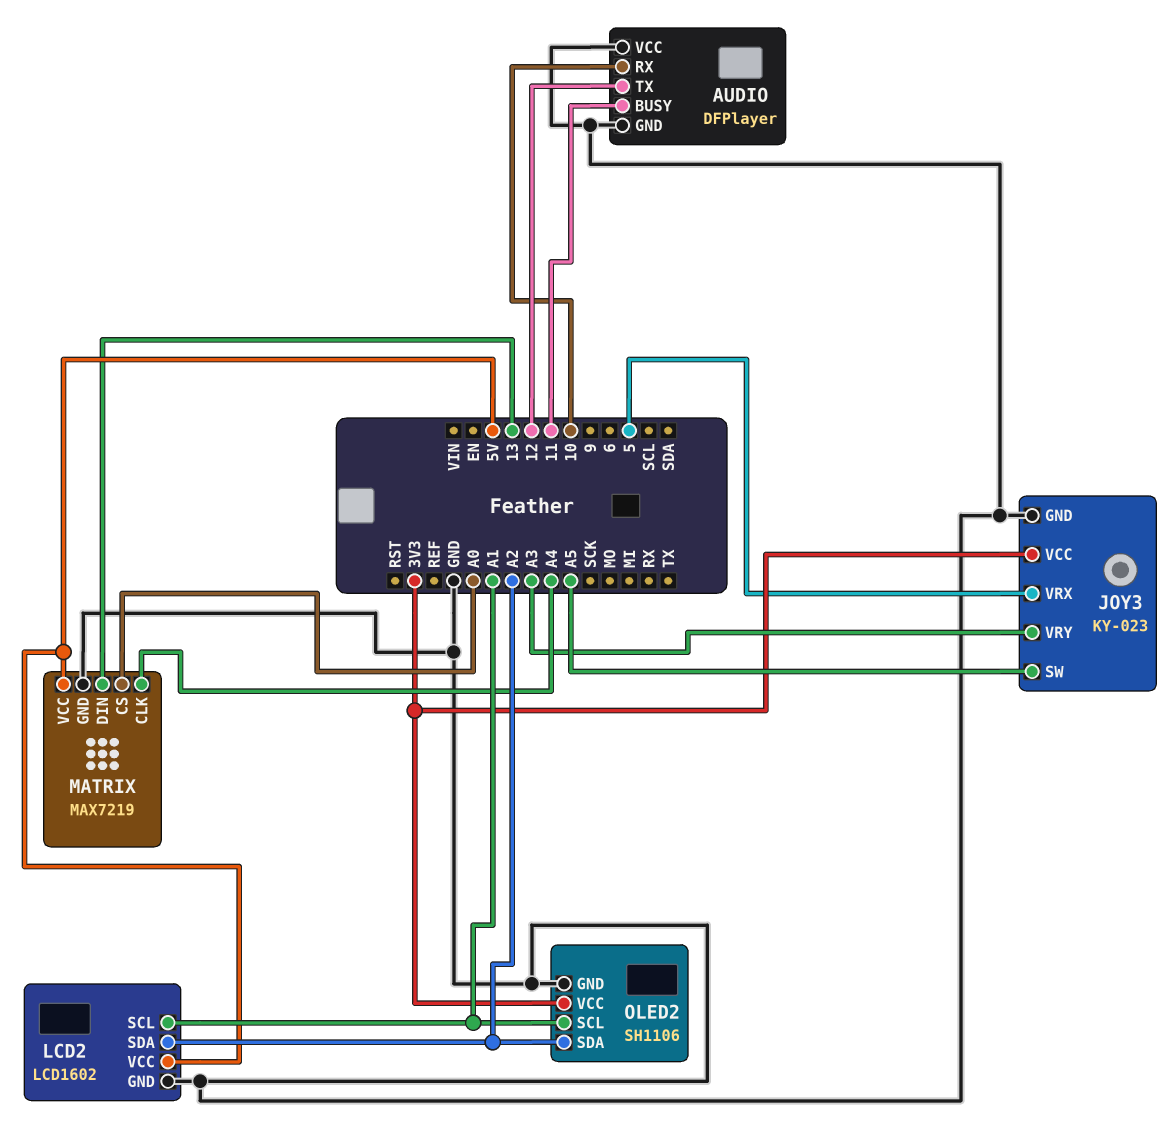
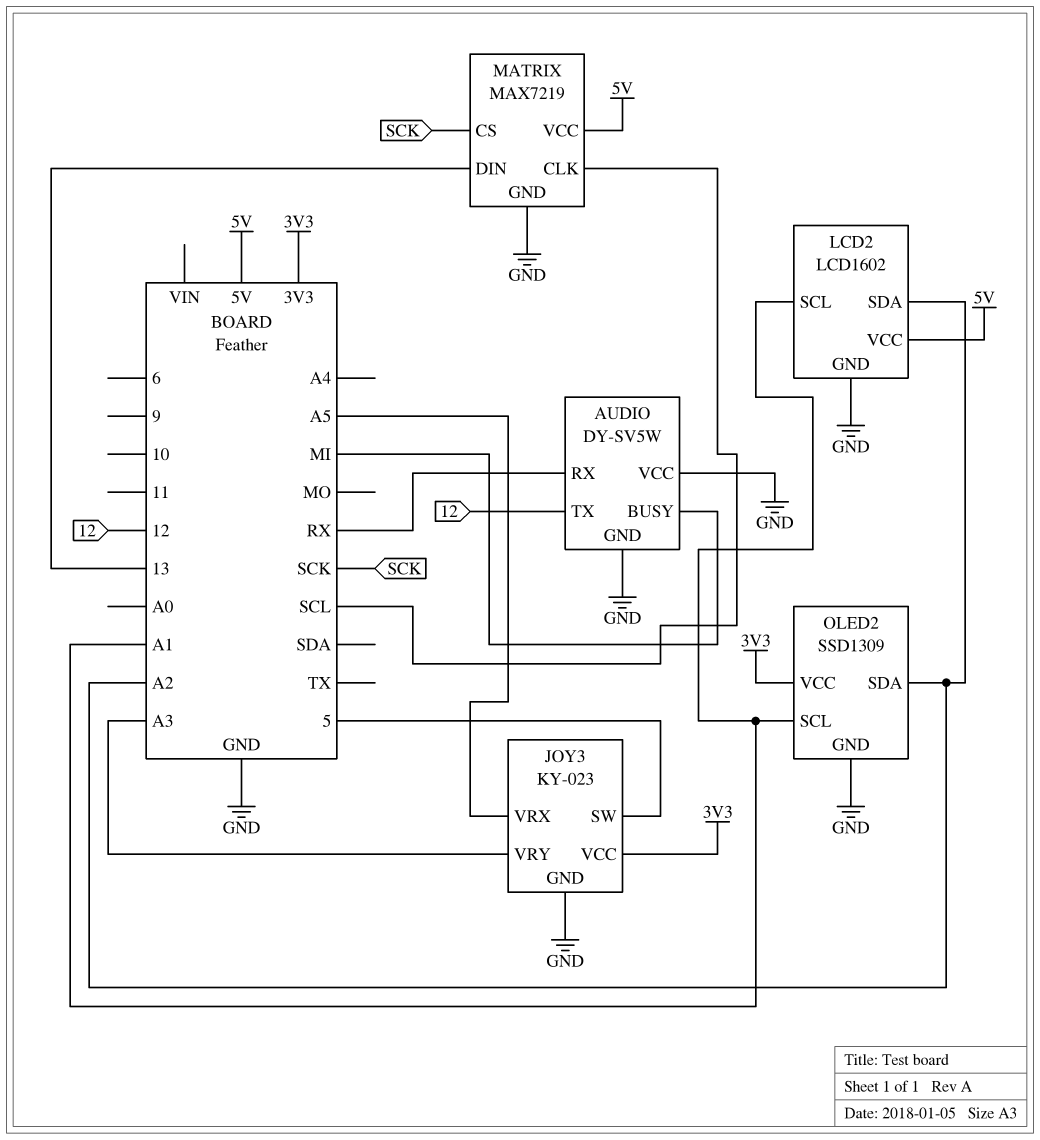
AUDIO: DFPlayer -> DY-SV5W
AUDIO pin BUSY: 11 -> MI
AUDIO pin RX: 10 -> RX
JOY3 pin SW: A5 -> 5
JOY3 pin VRX: 5 -> A5
MATRIX pin CLK: A4 -> SCL
MATRIX pin CS: A0 -> SCK
OLED2: SH1106 -> SSD1309

